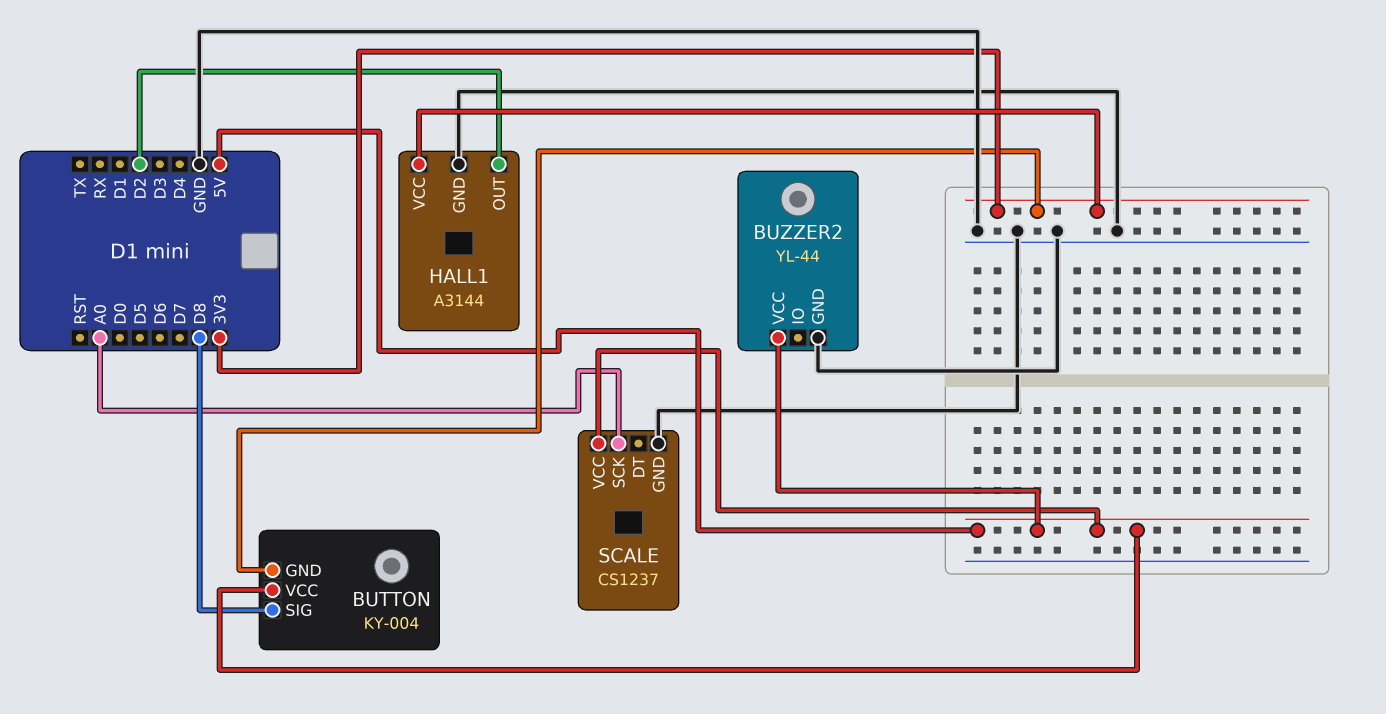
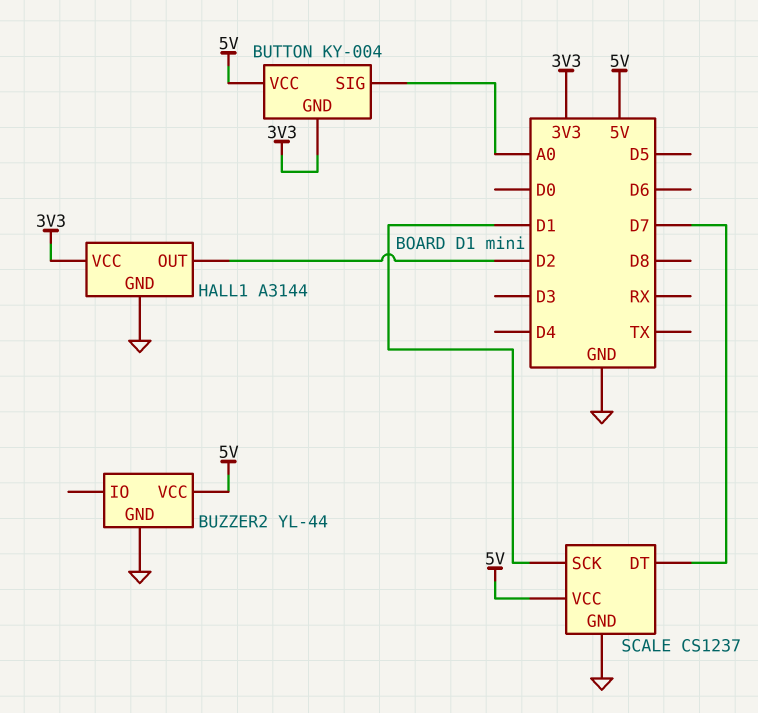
BUTTON pin SIG: D8 -> A0
SCALE pin DT: none -> D7
SCALE pin SCK: A0 -> D1

